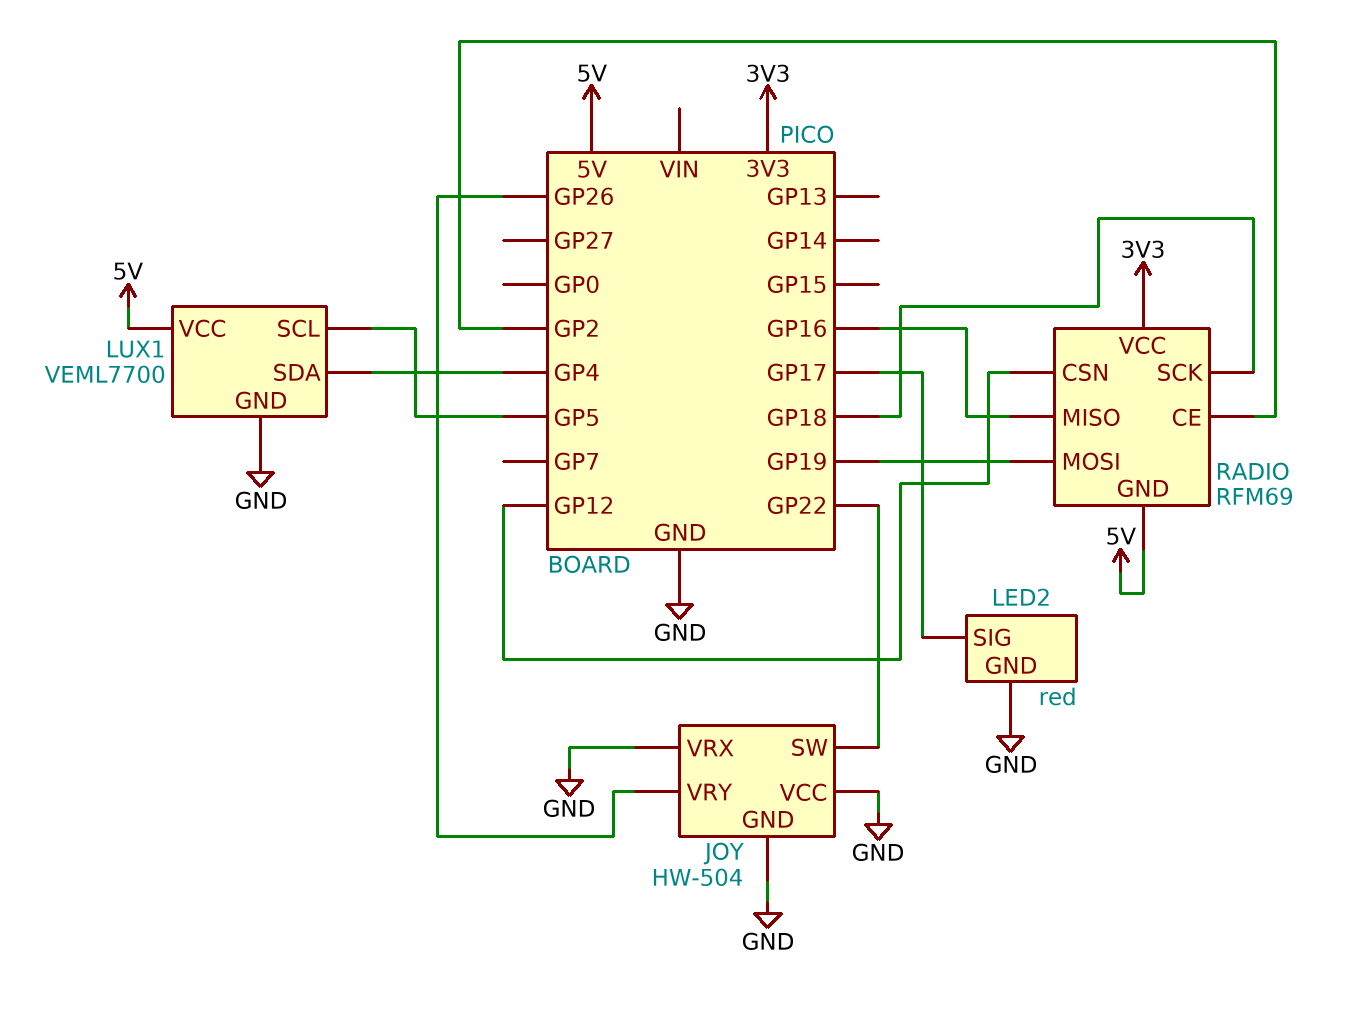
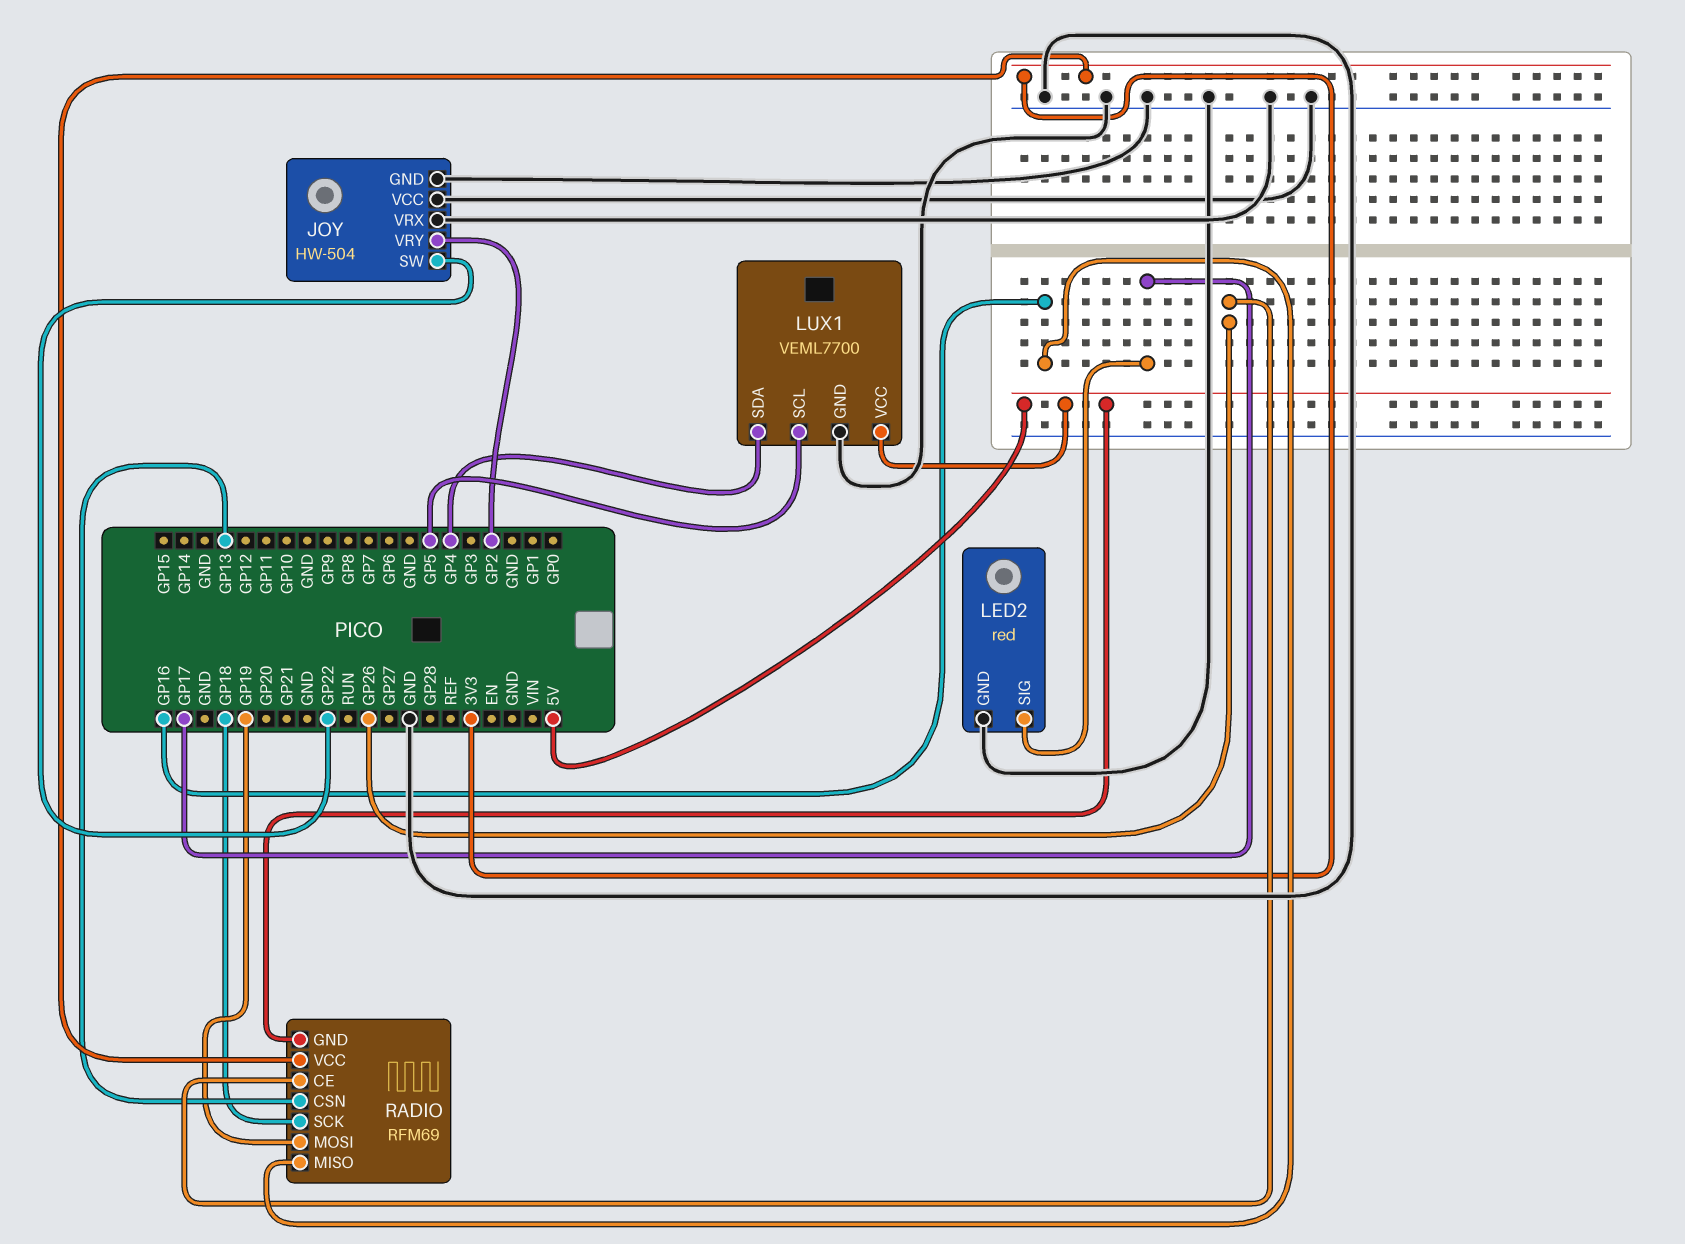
JOY pin VRY: GP26 -> GP2
RADIO pin CE: GP2 -> GP26
RADIO pin CSN: GP12 -> GP13

